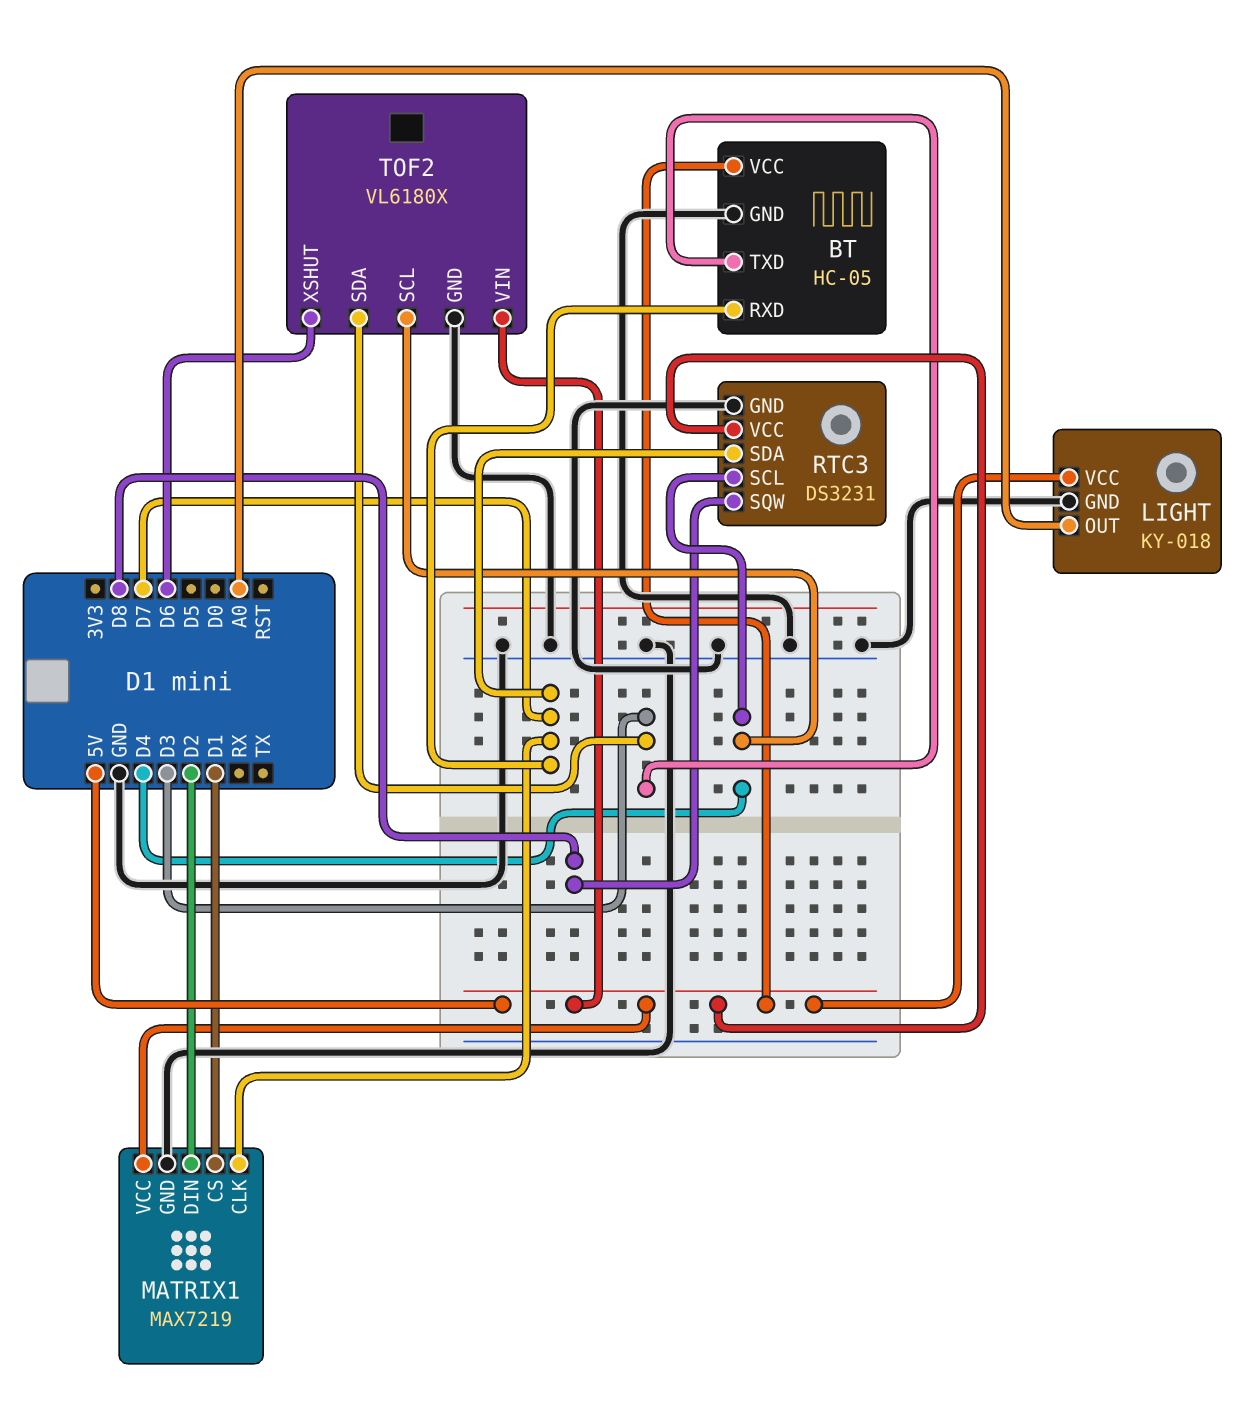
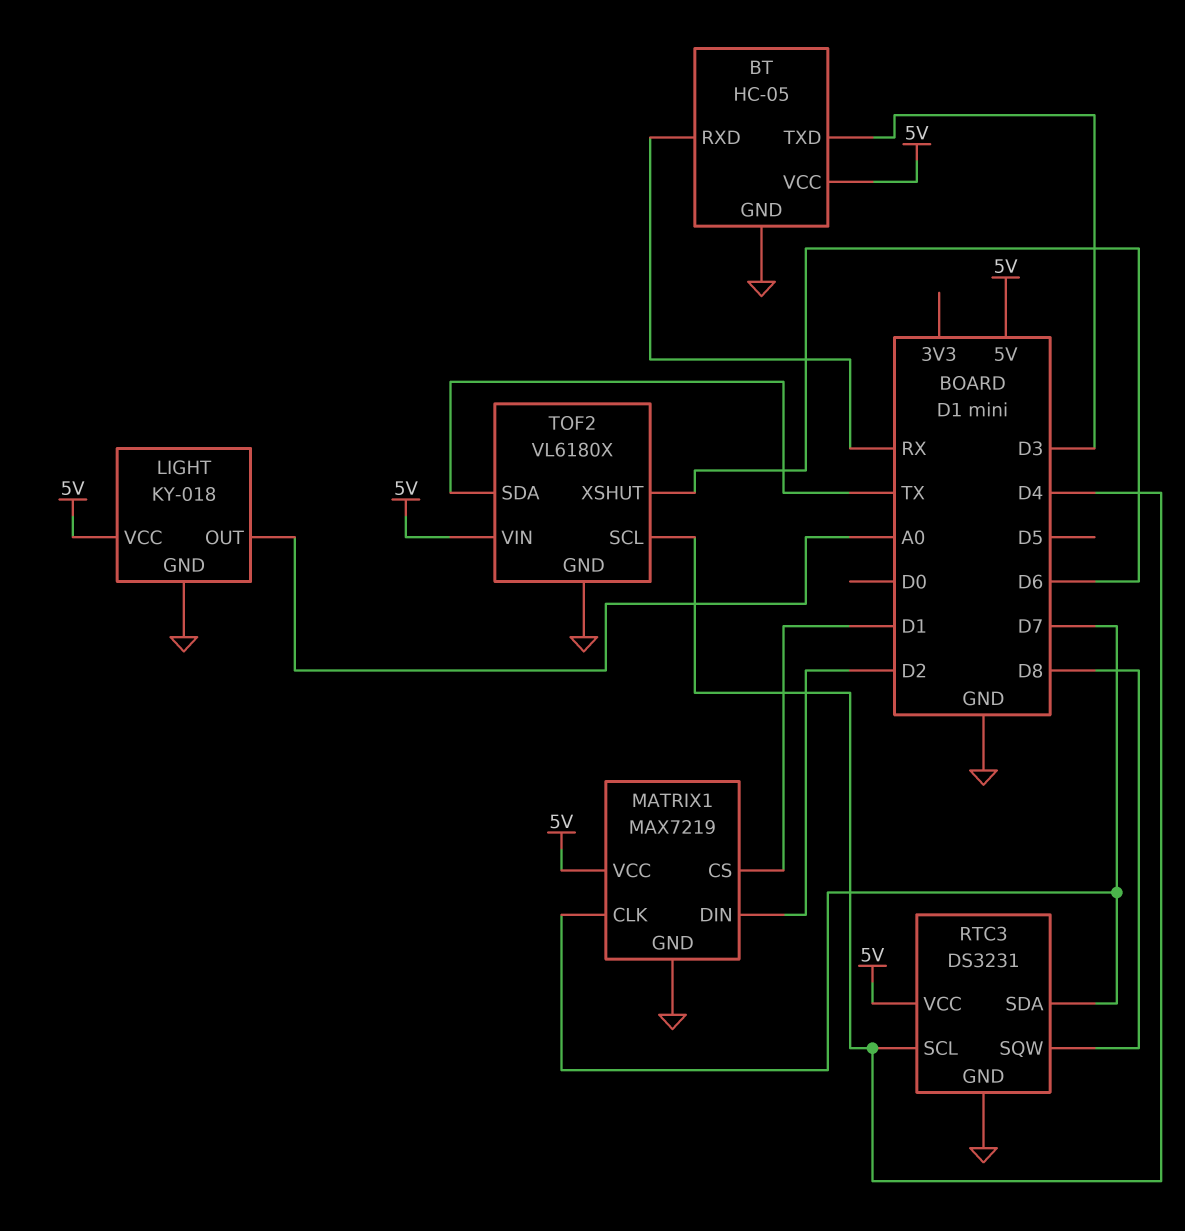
BT pin RXD: D7 -> RX
TOF2 pin SDA: D3 -> TX

